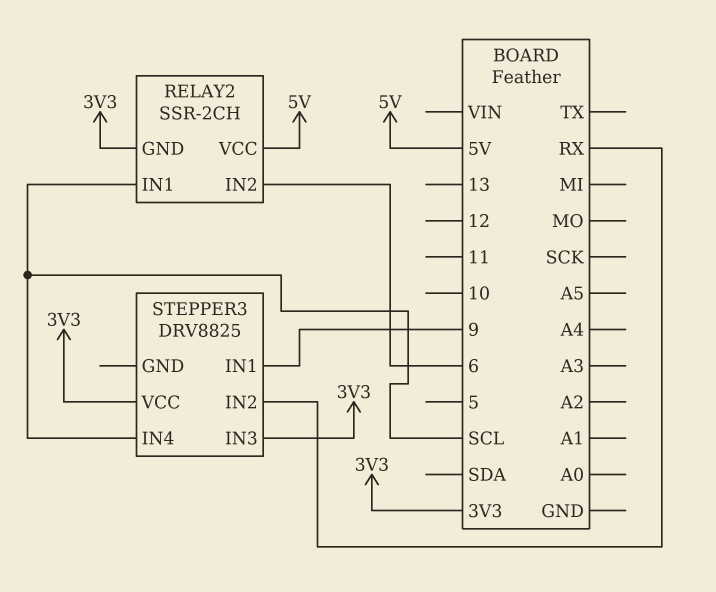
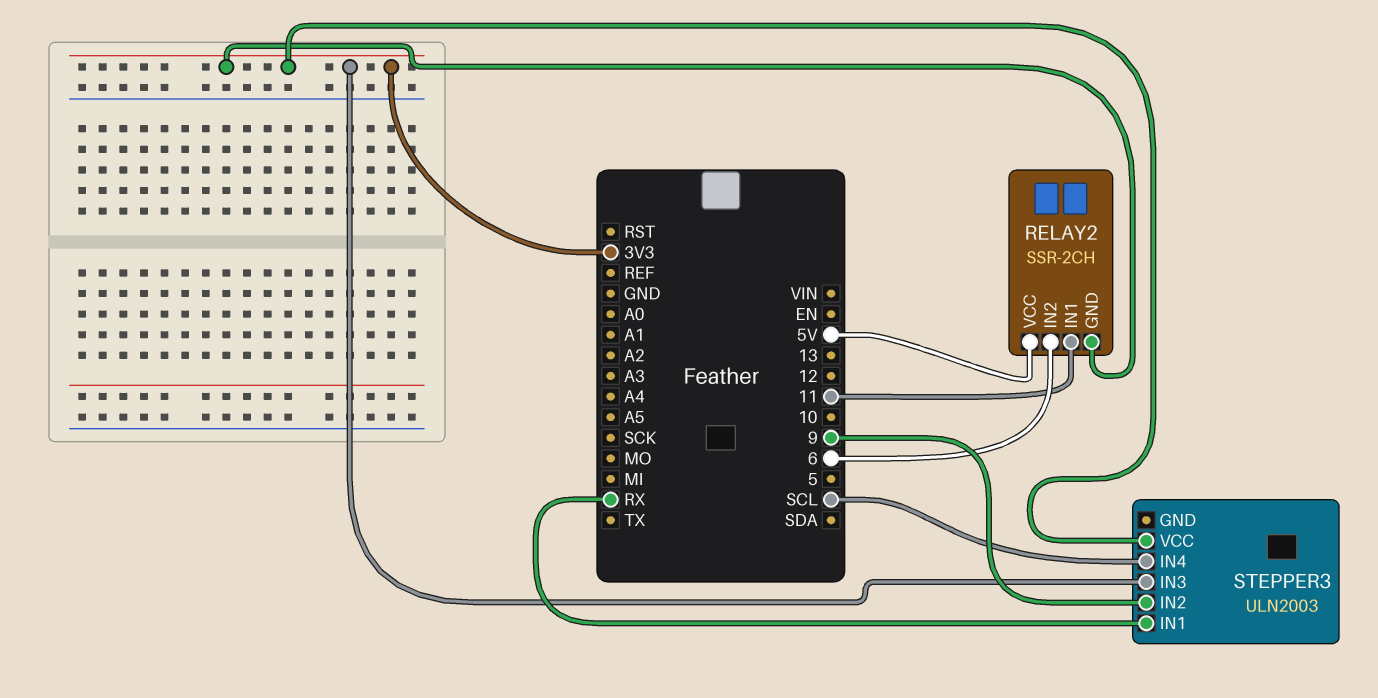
RELAY2 pin IN1: SCL -> 11
STEPPER3: DRV8825 -> ULN2003
STEPPER3 pin IN1: 9 -> RX
STEPPER3 pin IN2: RX -> 9

